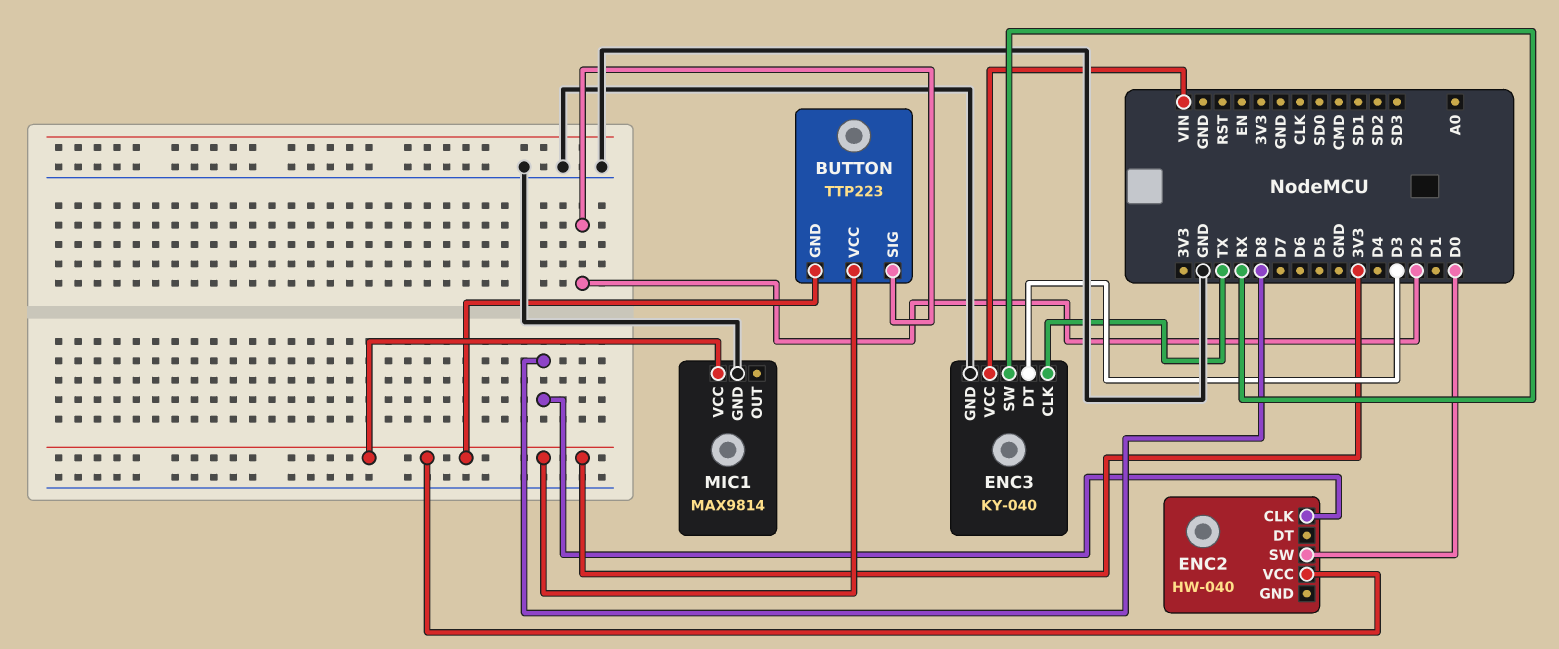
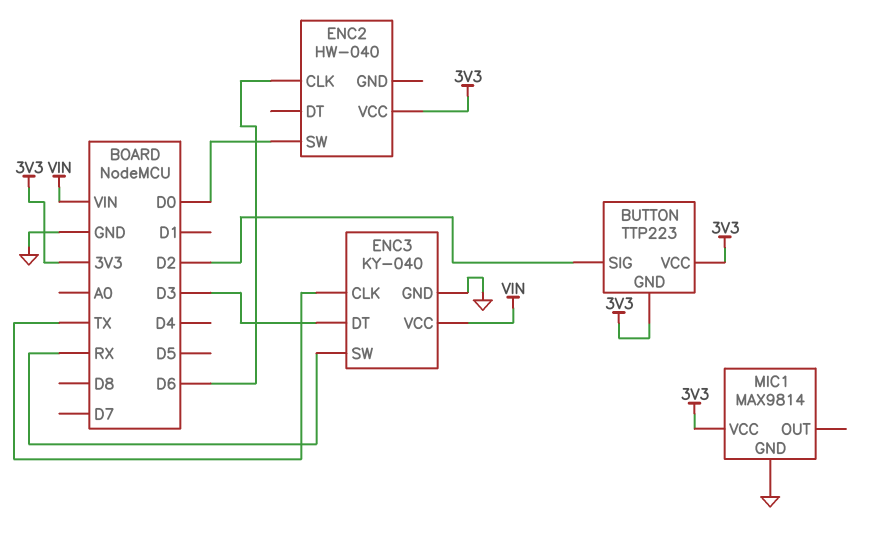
ENC2 pin CLK: D8 -> D6

